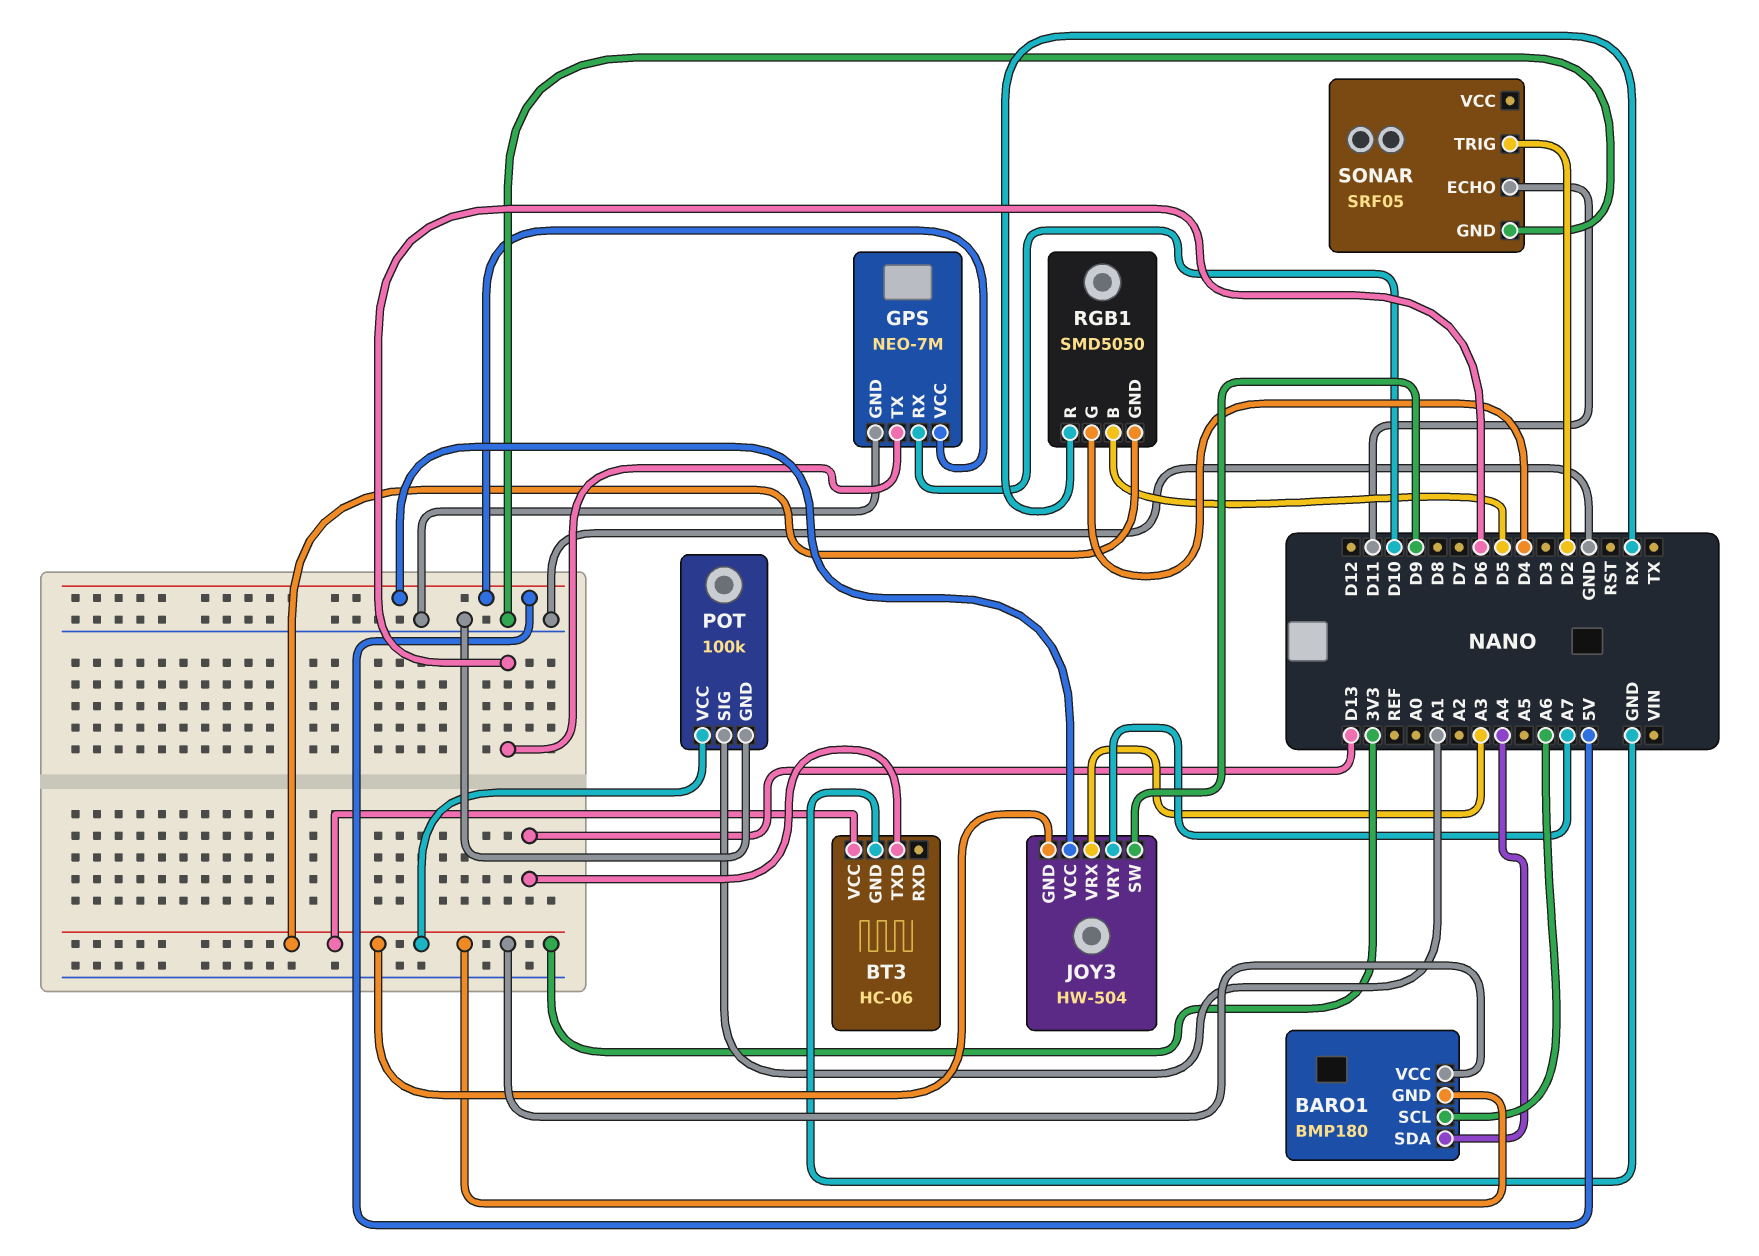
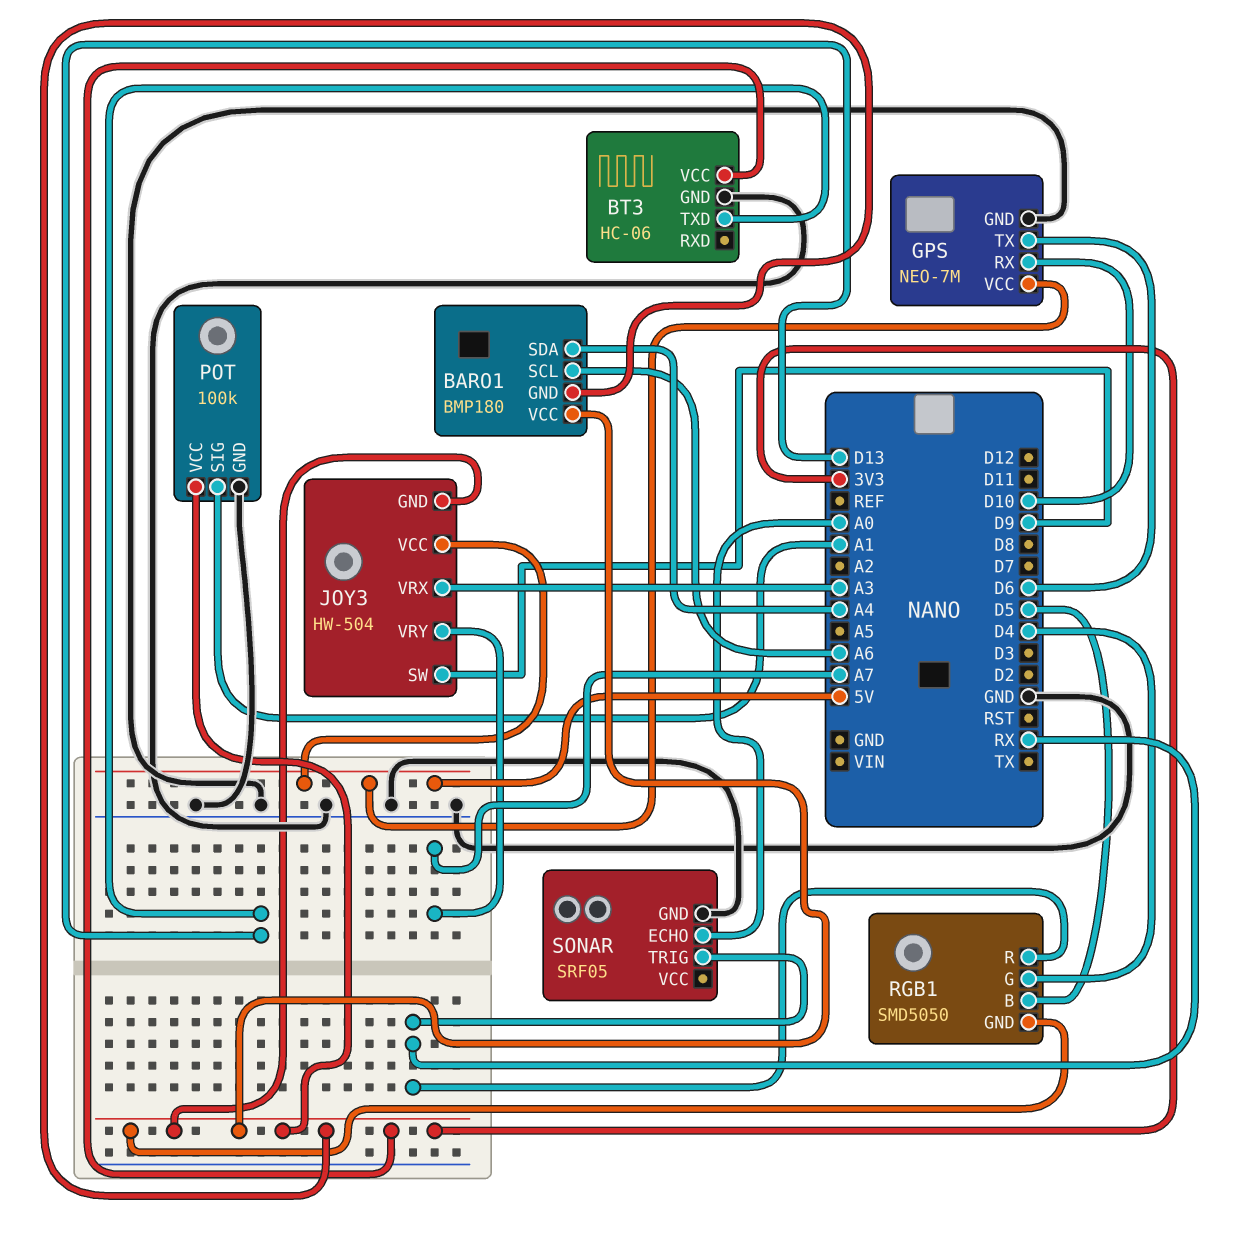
SONAR pin ECHO: D11 -> A0
SONAR pin TRIG: D2 -> RX

